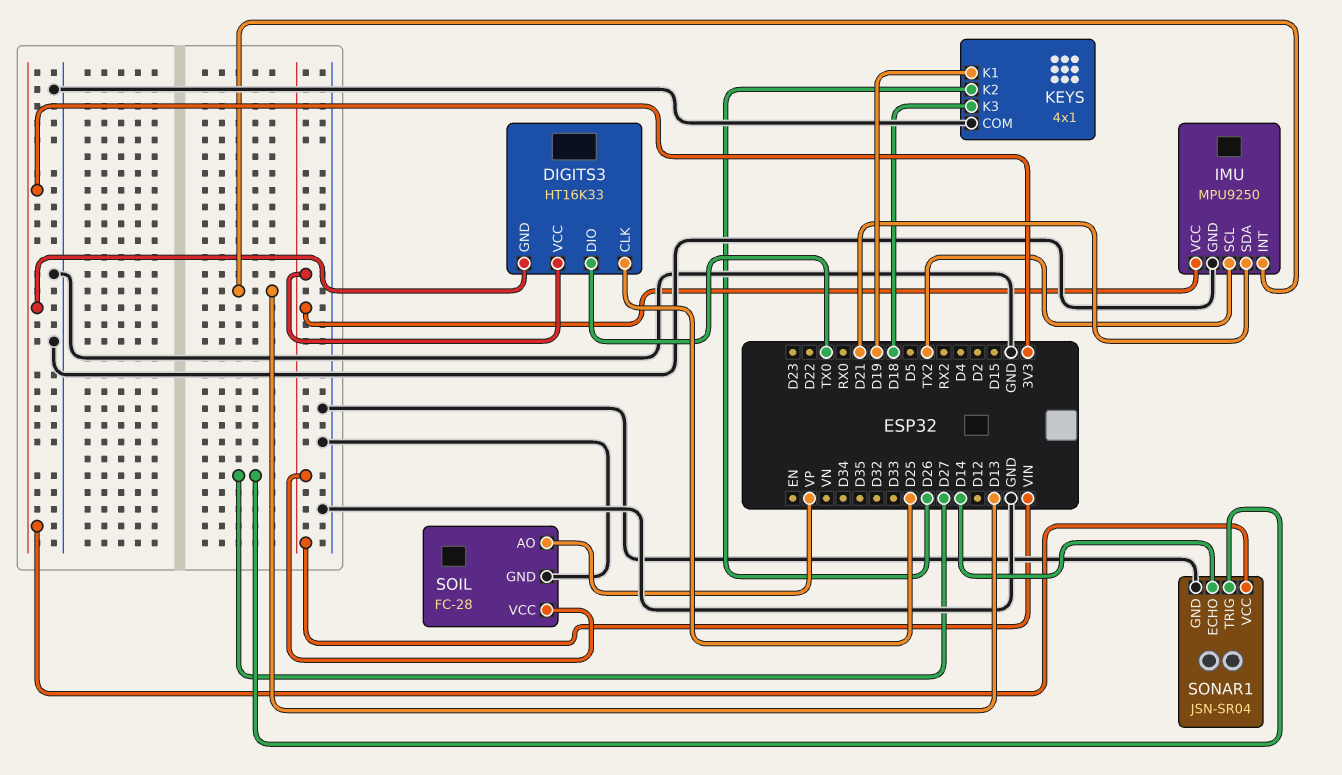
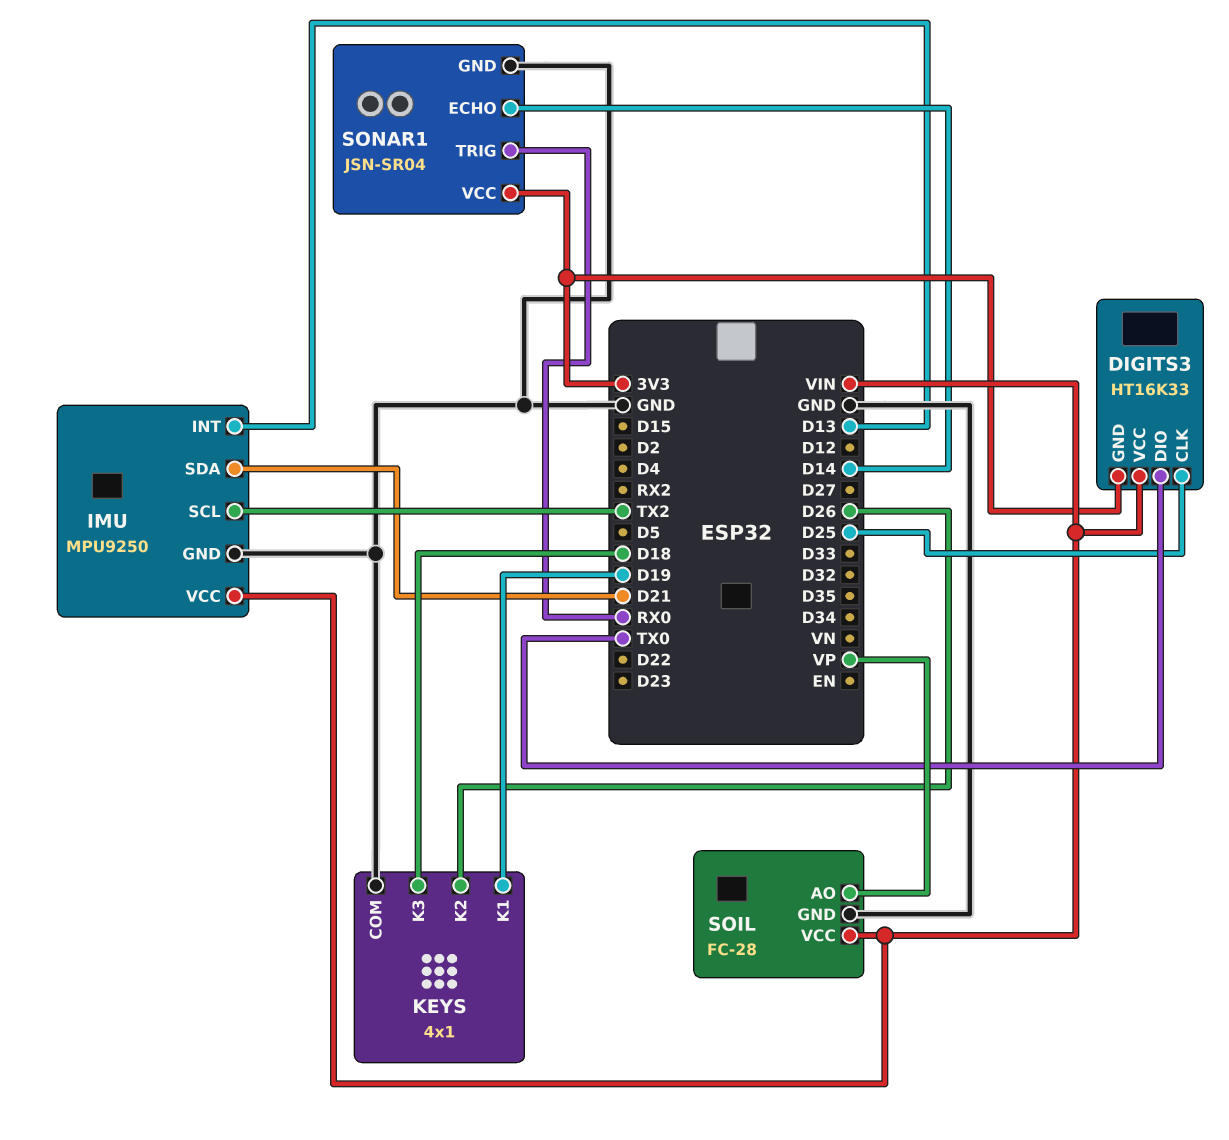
SONAR1 pin TRIG: D27 -> RX0

